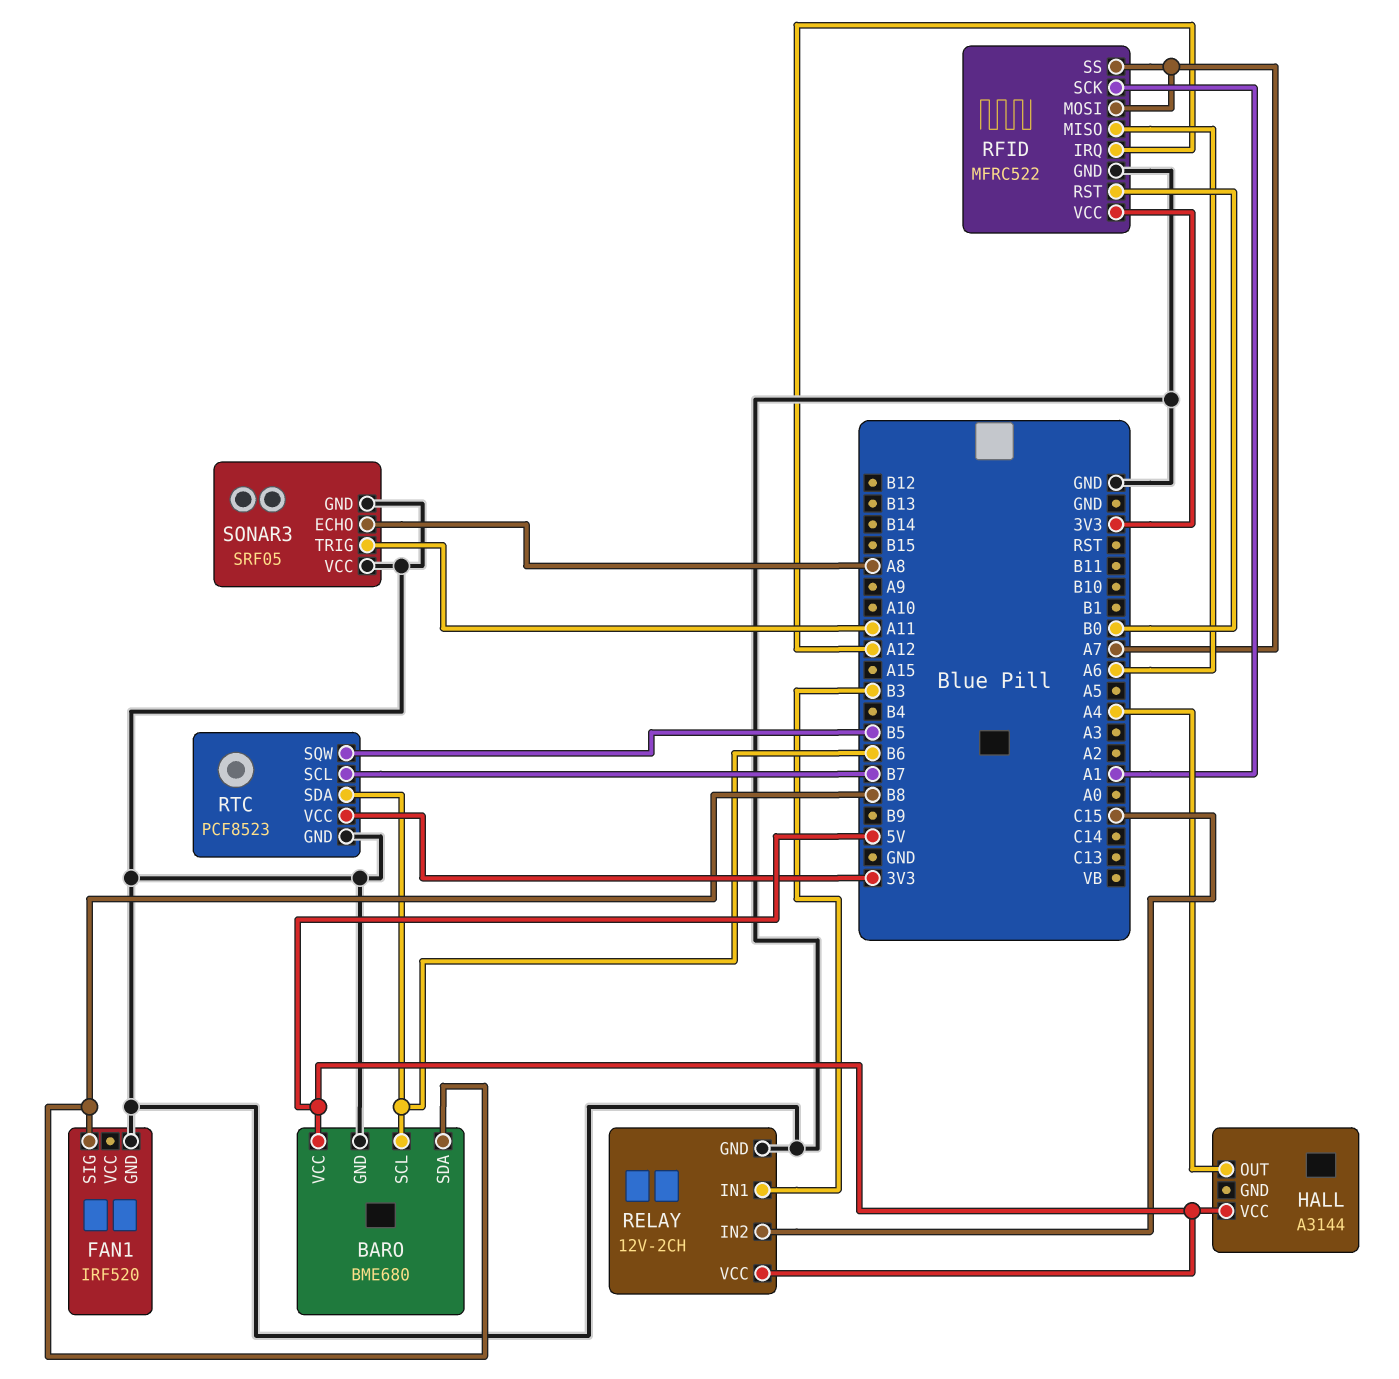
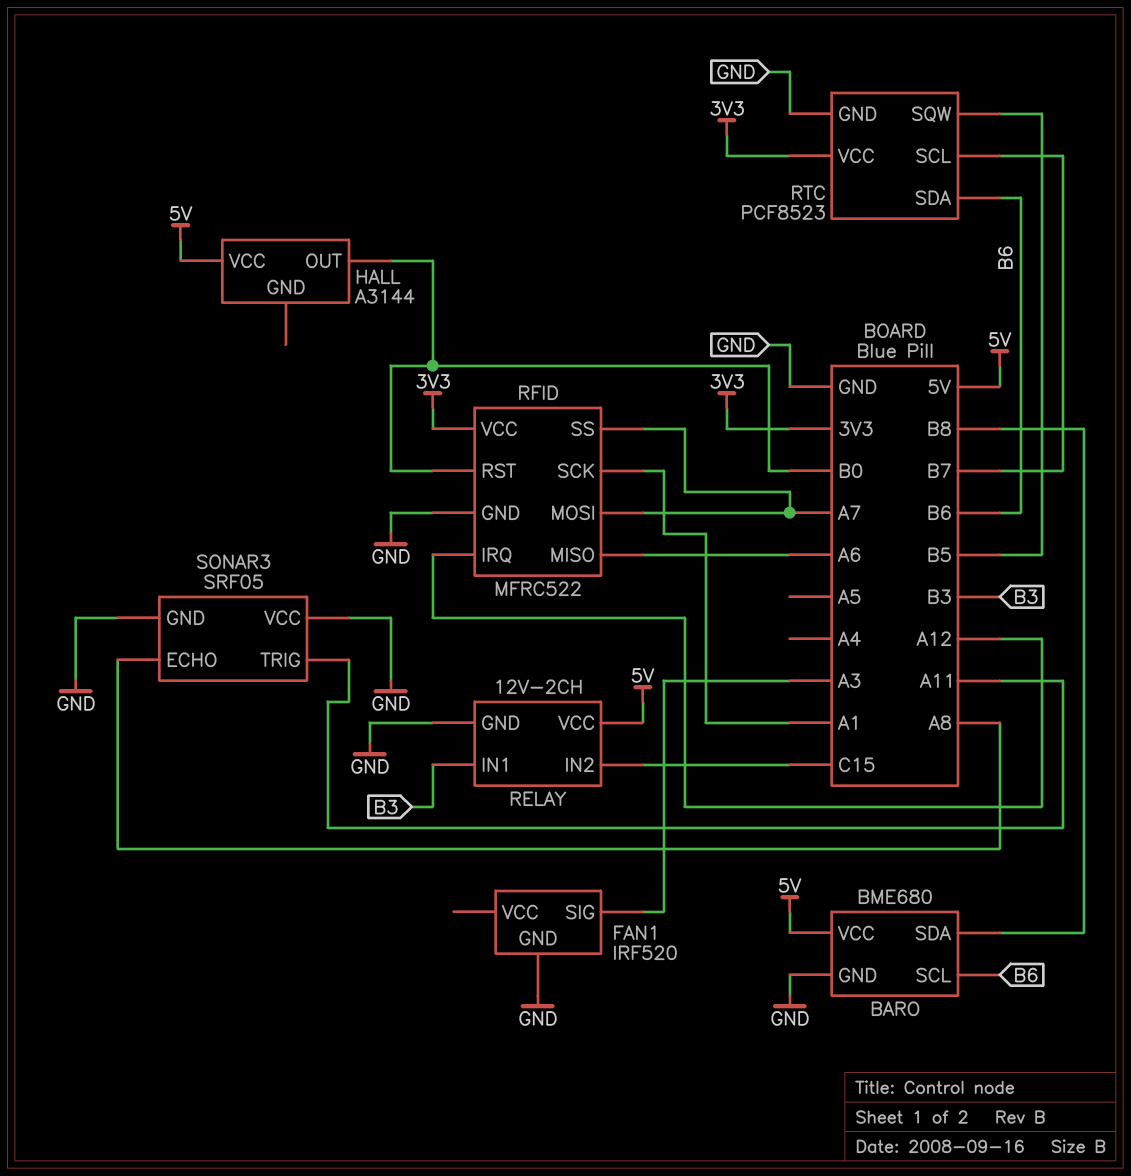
FAN1 pin SIG: B8 -> A3
HALL pin OUT: A4 -> B0

